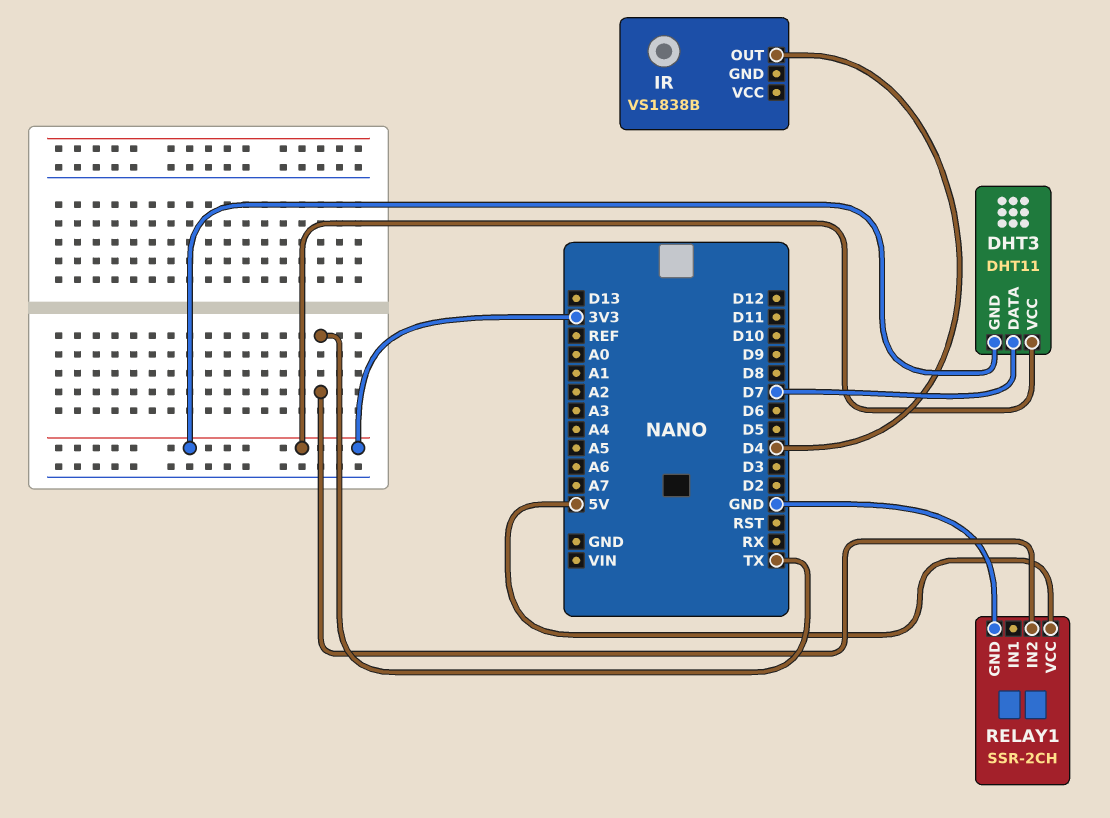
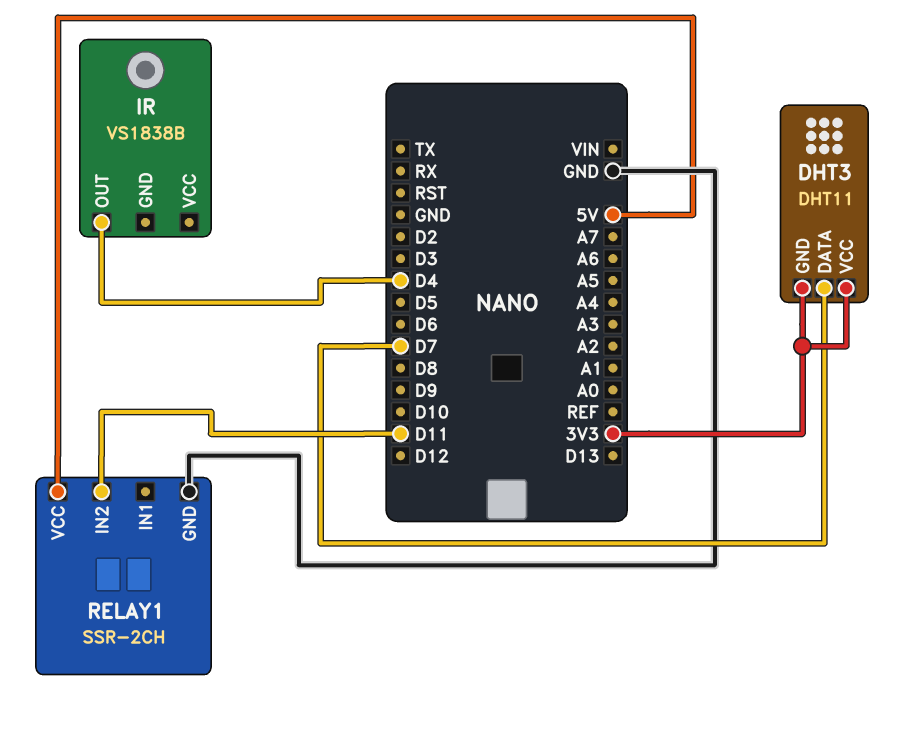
RELAY1 pin IN2: TX -> D11

